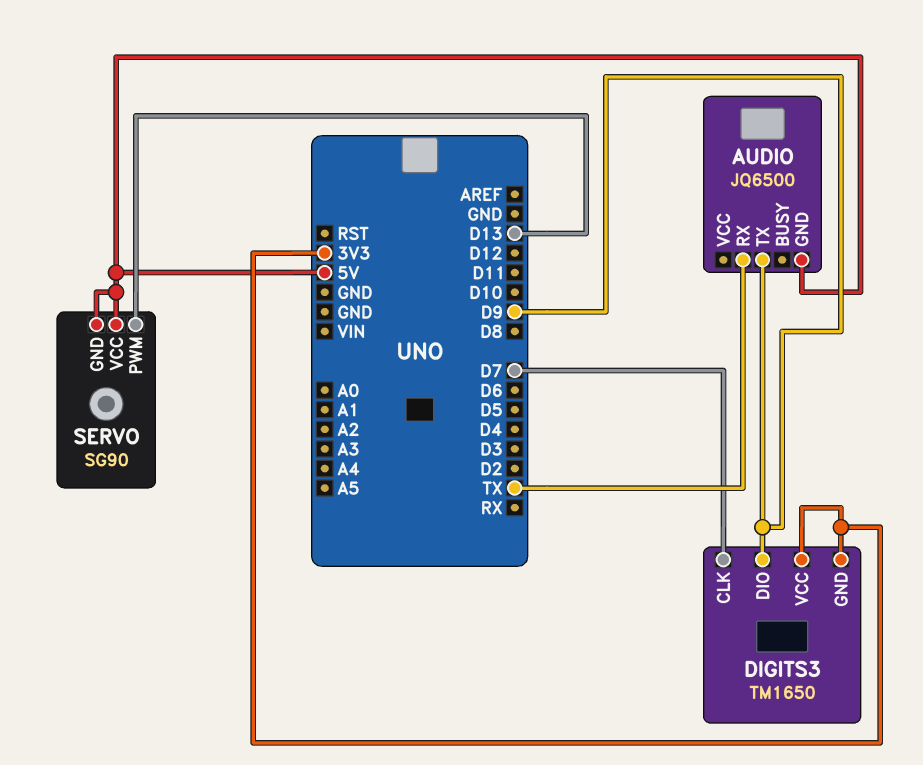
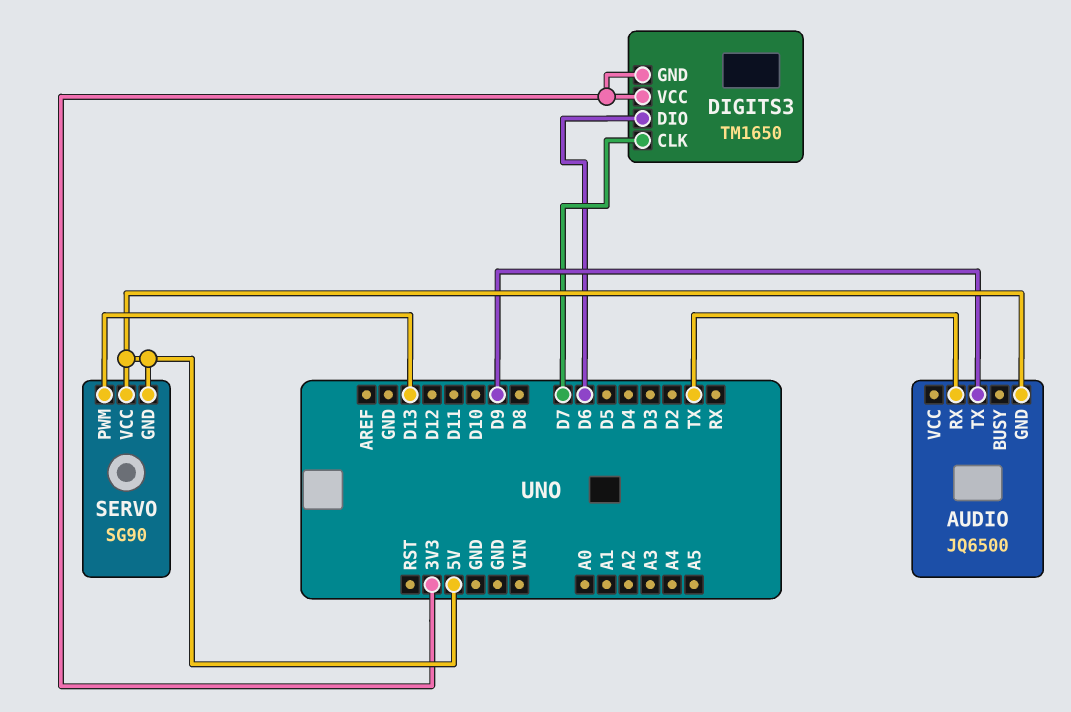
DIGITS3 pin DIO: D9 -> D6

